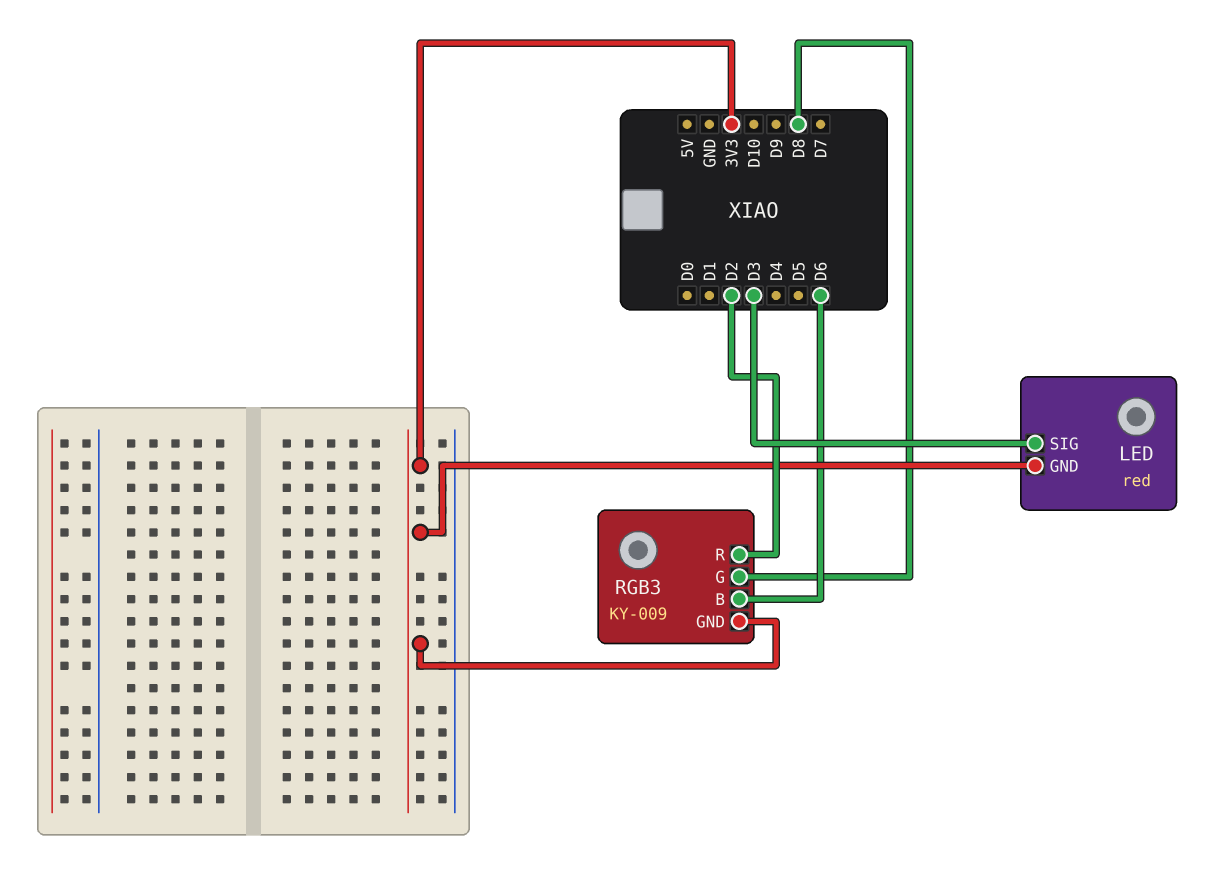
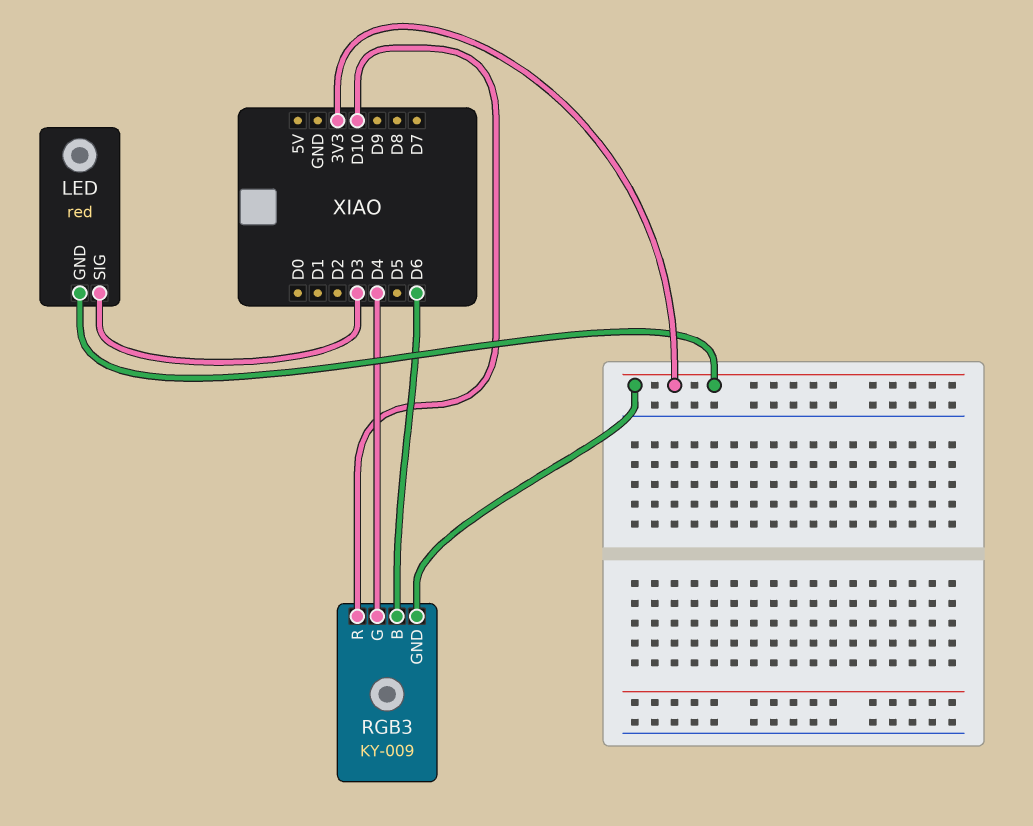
RGB3 pin G: D8 -> D4
RGB3 pin R: D2 -> D10

